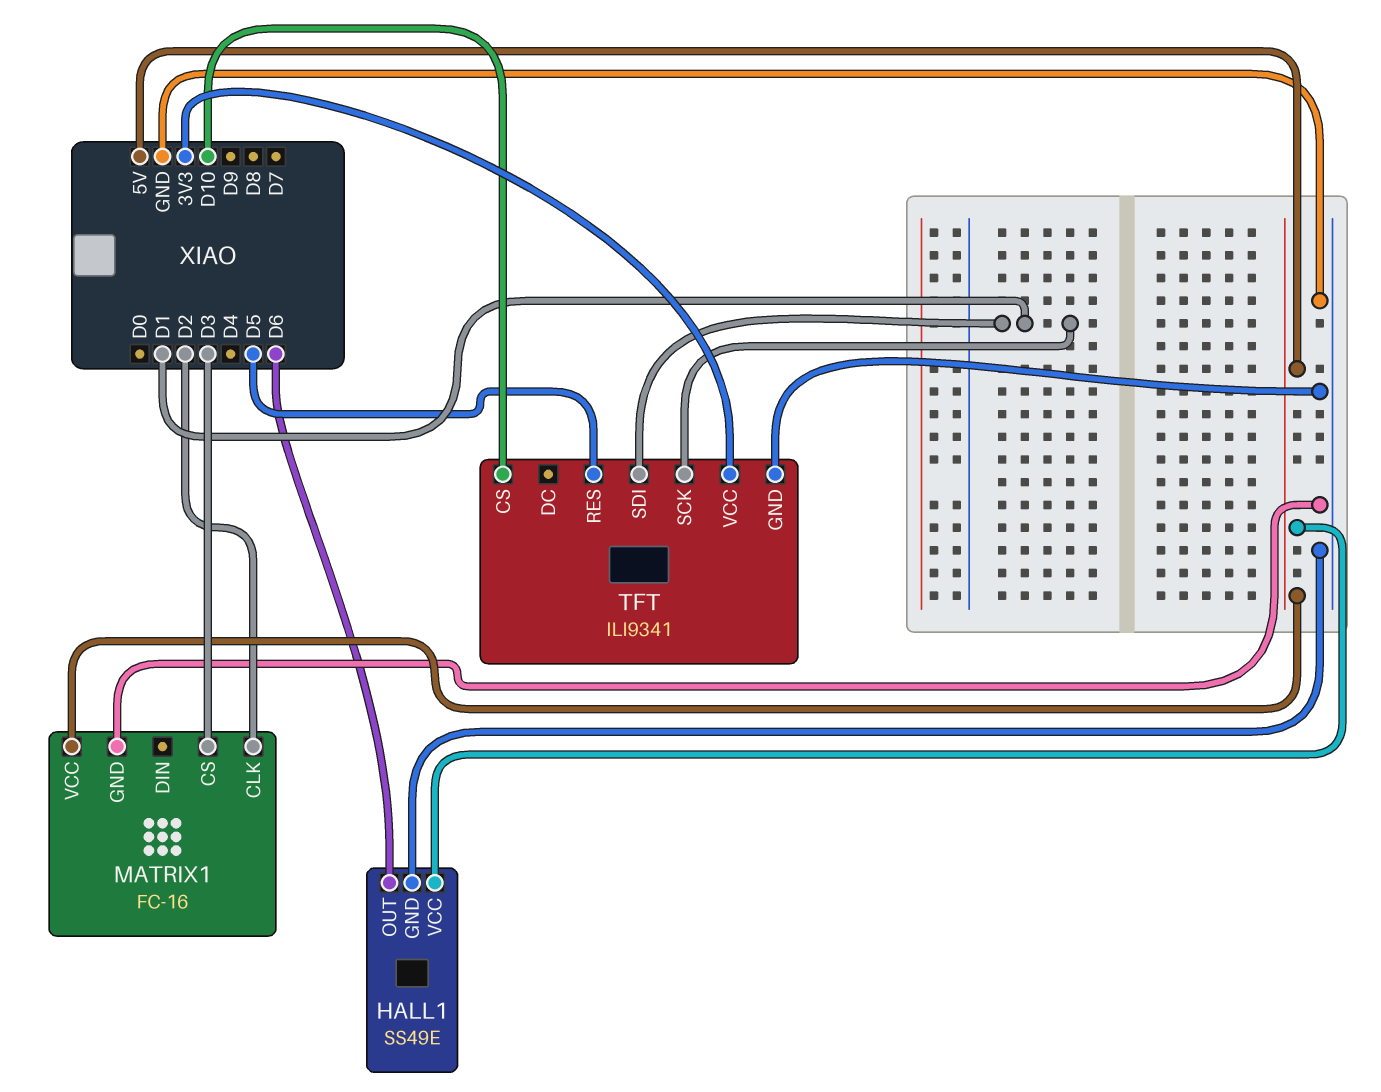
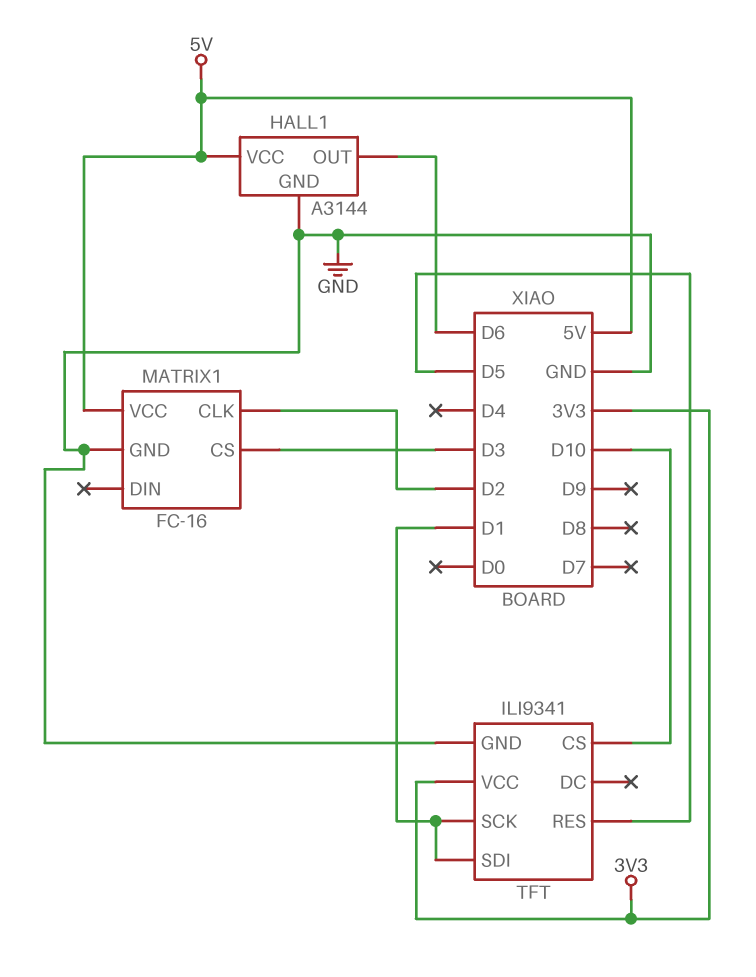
HALL1: SS49E -> A3144

